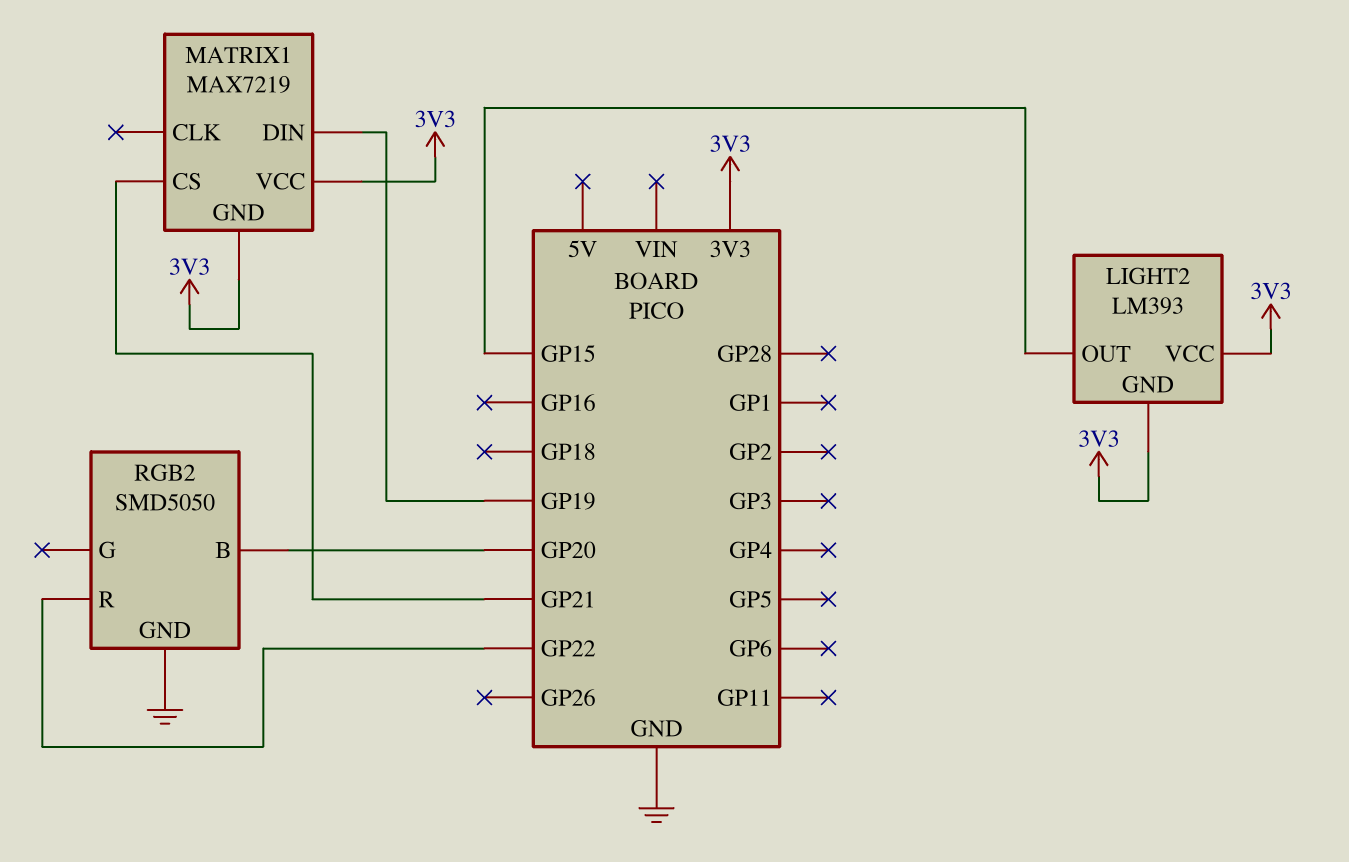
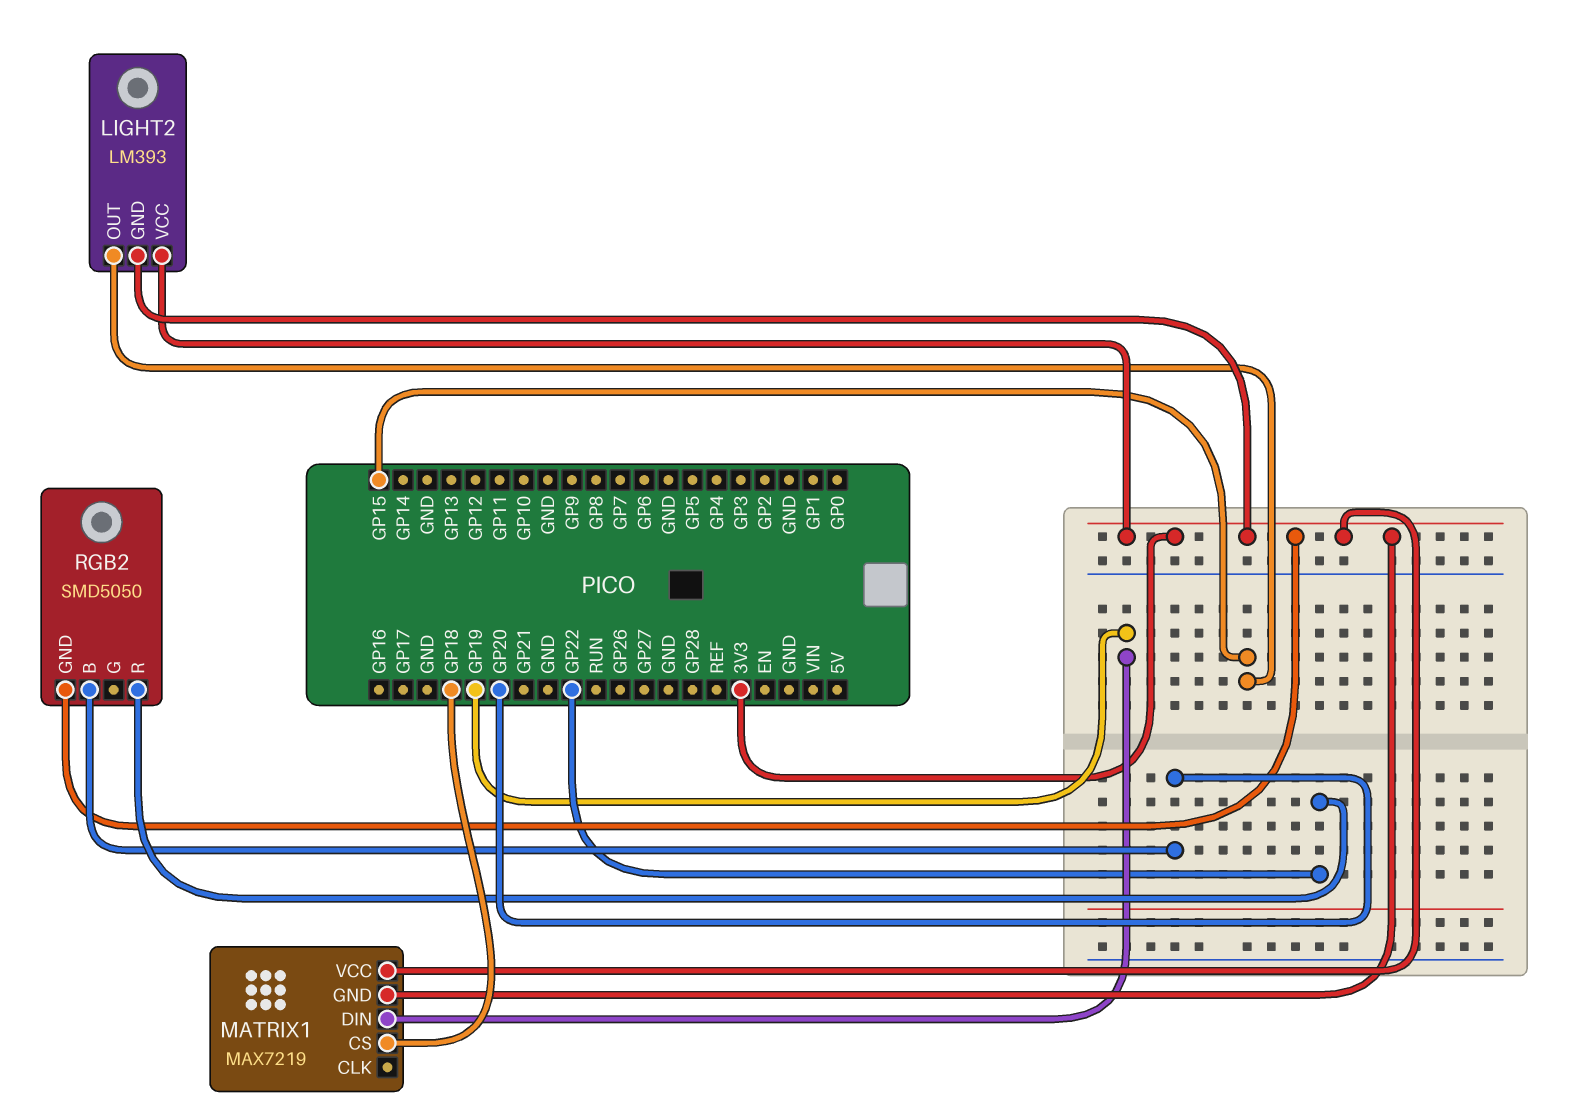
MATRIX1 pin CS: GP21 -> GP18
RGB2 pin GND: GND -> 3V3

